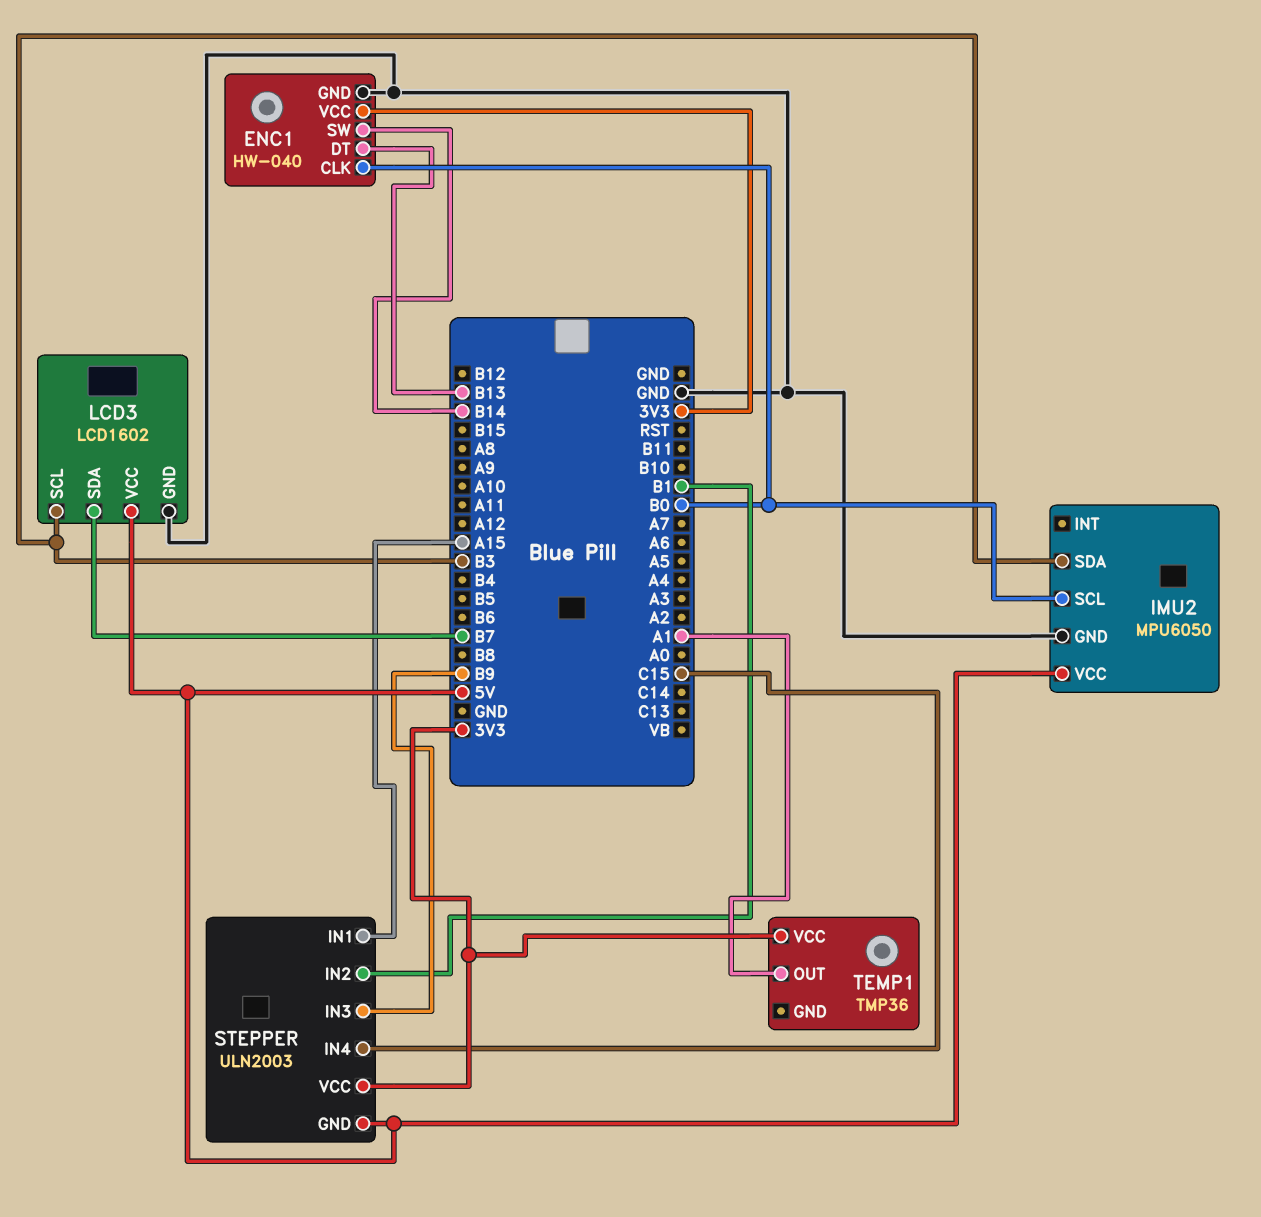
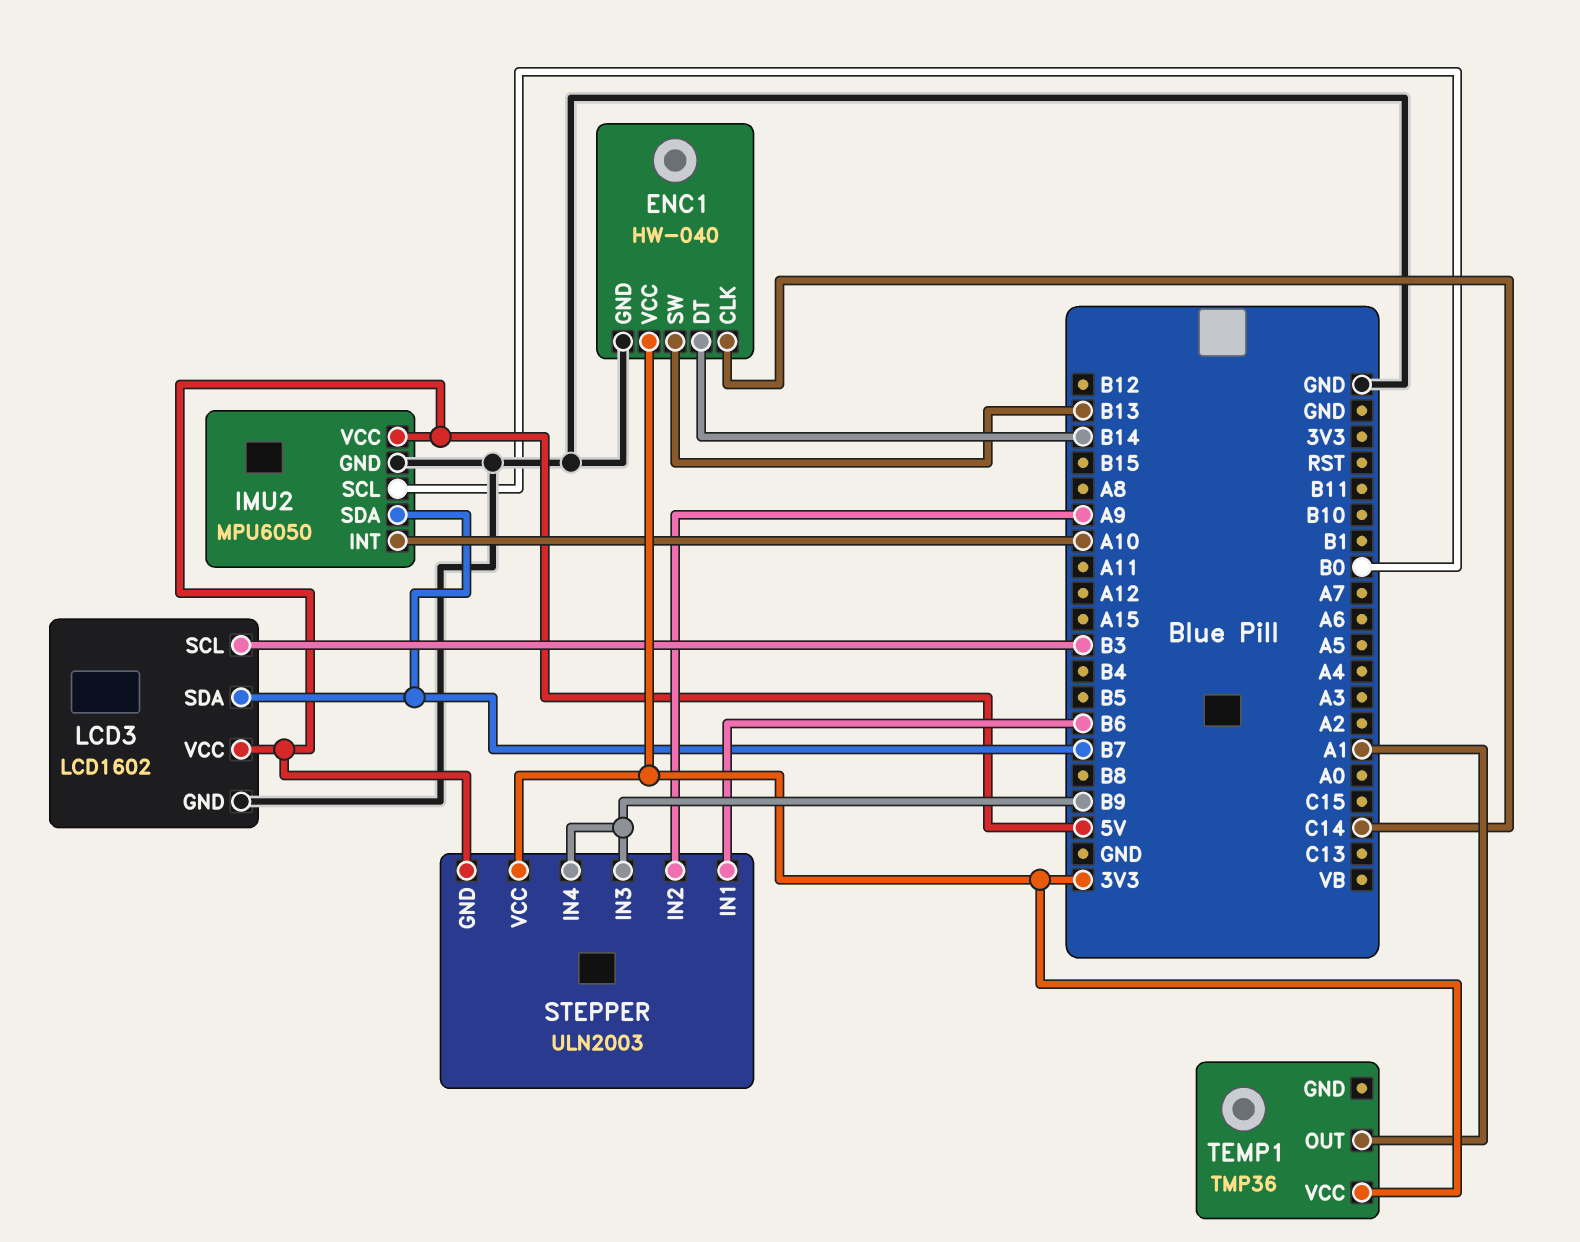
ENC1 pin CLK: B0 -> C14
ENC1 pin DT: B13 -> B14
ENC1 pin SW: B14 -> B13
IMU2 pin INT: none -> A10
IMU2 pin SDA: B3 -> B7
STEPPER pin IN1: A15 -> B6
STEPPER pin IN2: B1 -> A9
STEPPER pin IN4: C15 -> B9

